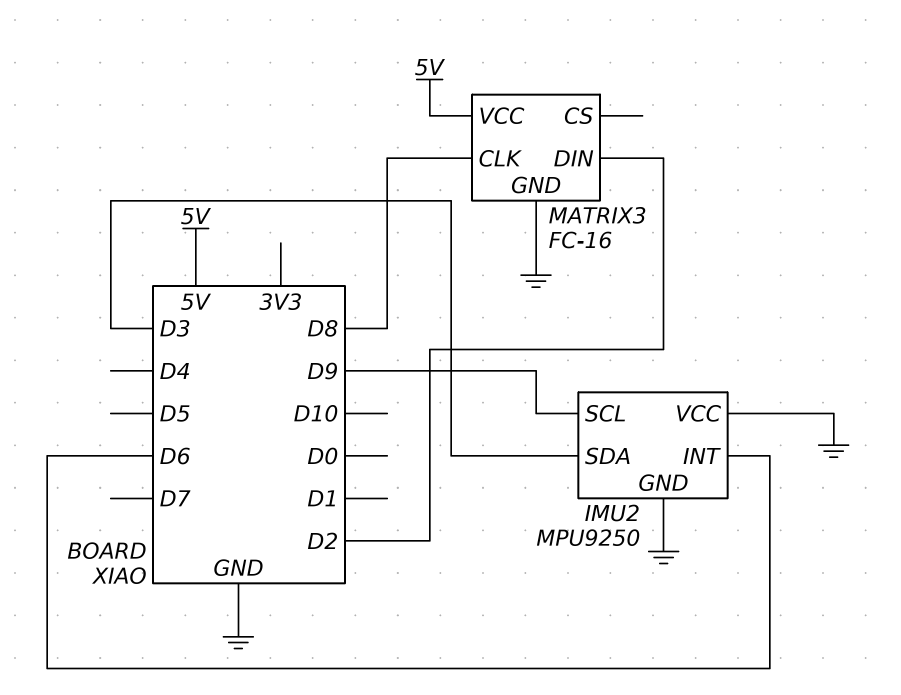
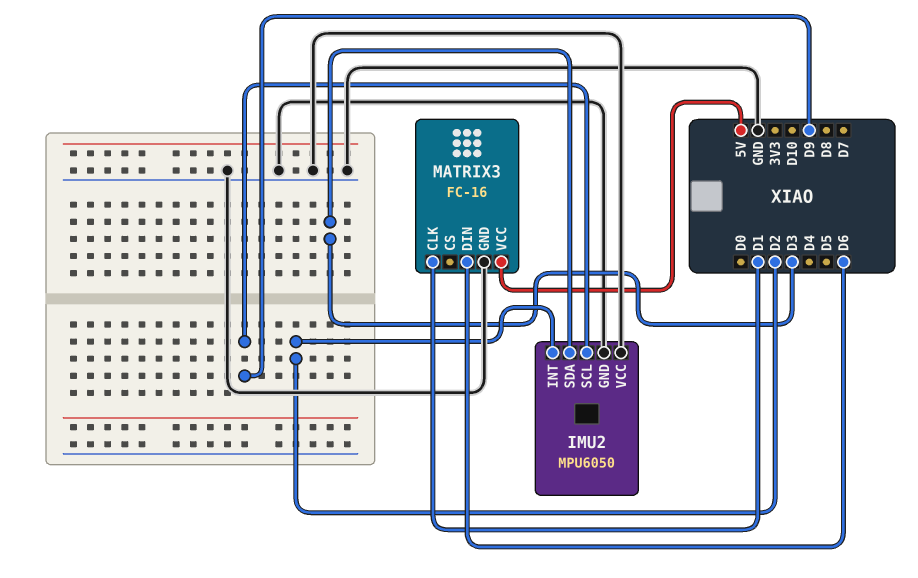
IMU2: MPU9250 -> MPU6050
IMU2 pin INT: D6 -> D2
MATRIX3 pin CLK: D8 -> D1
MATRIX3 pin DIN: D2 -> D6

